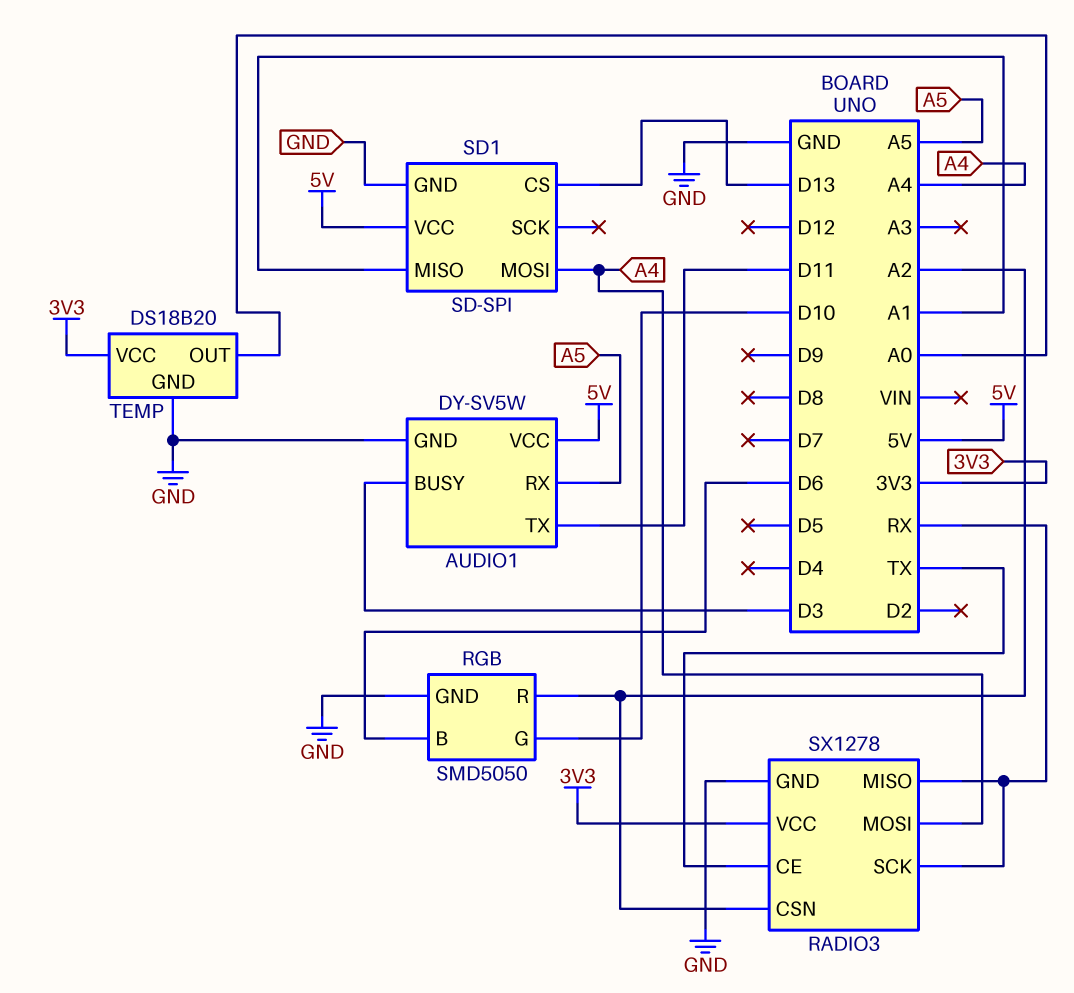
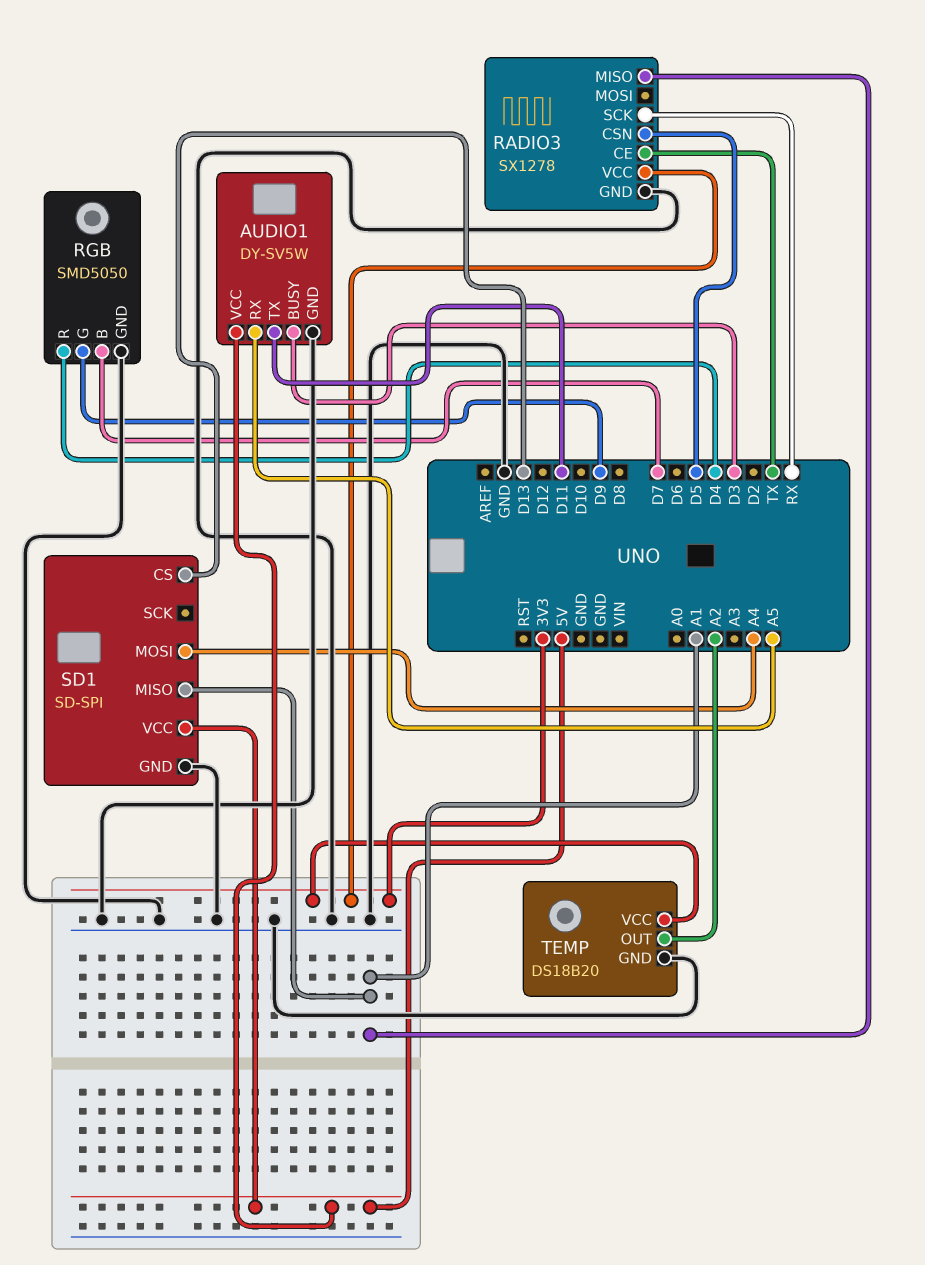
RADIO3 pin CSN: A2 -> D5
RADIO3 pin MISO: RX -> A1
RADIO3 pin MOSI: A4 -> none
RGB pin B: D6 -> D7
RGB pin G: D10 -> D9
RGB pin R: A2 -> D4
TEMP pin OUT: A0 -> A2

